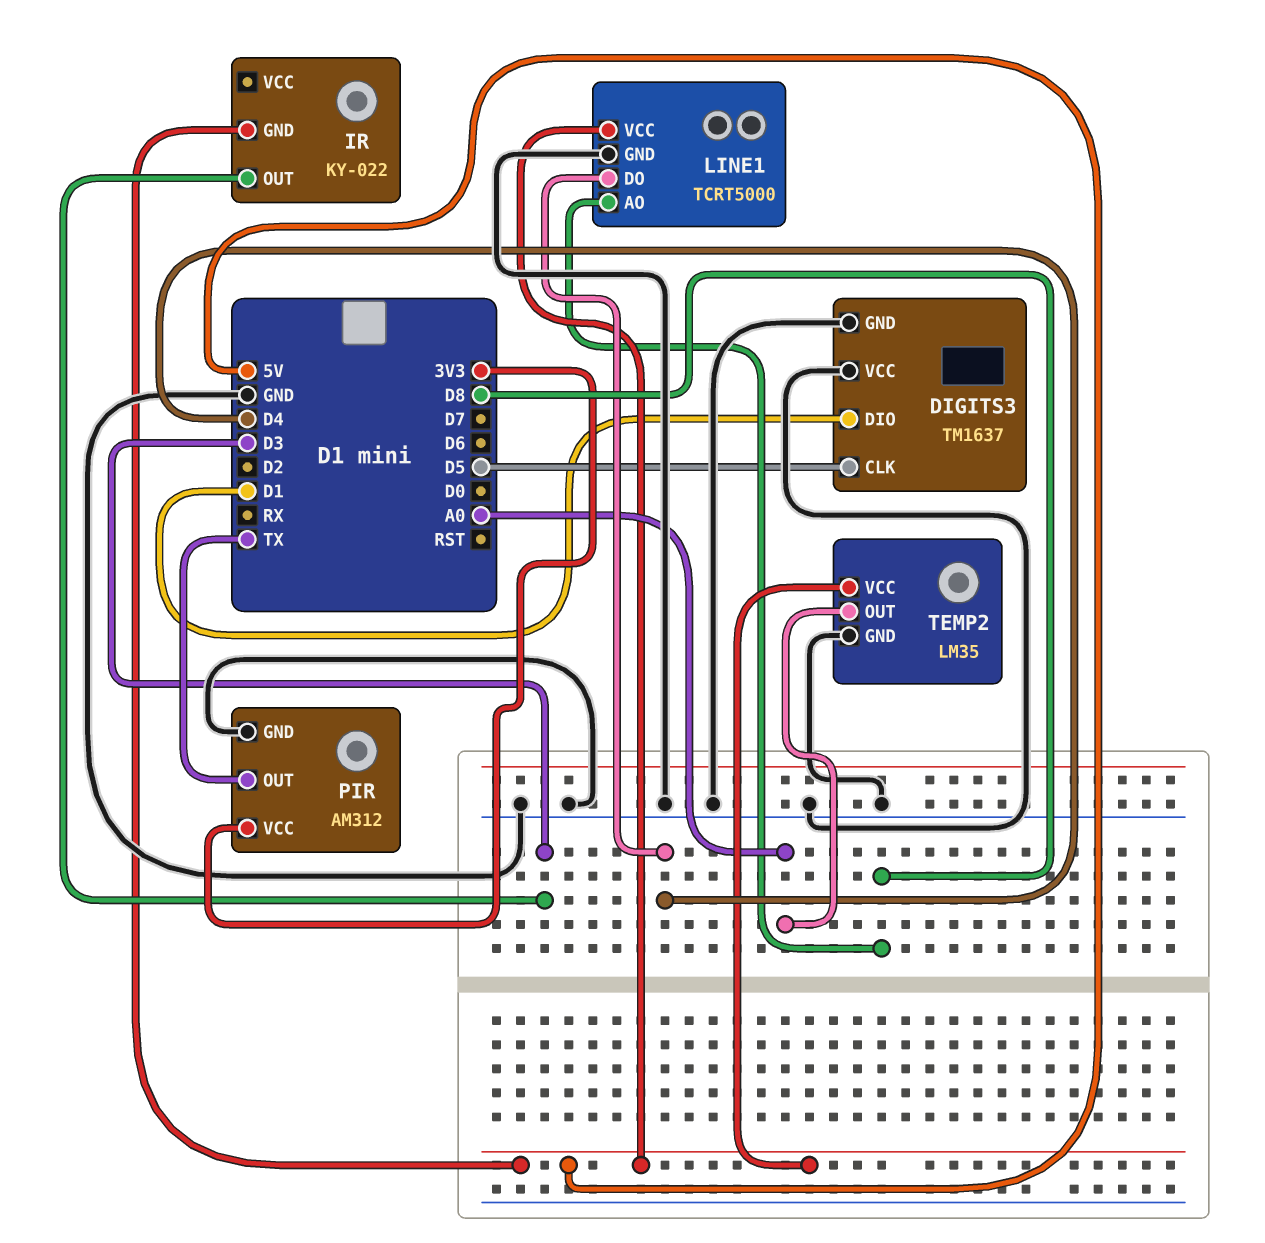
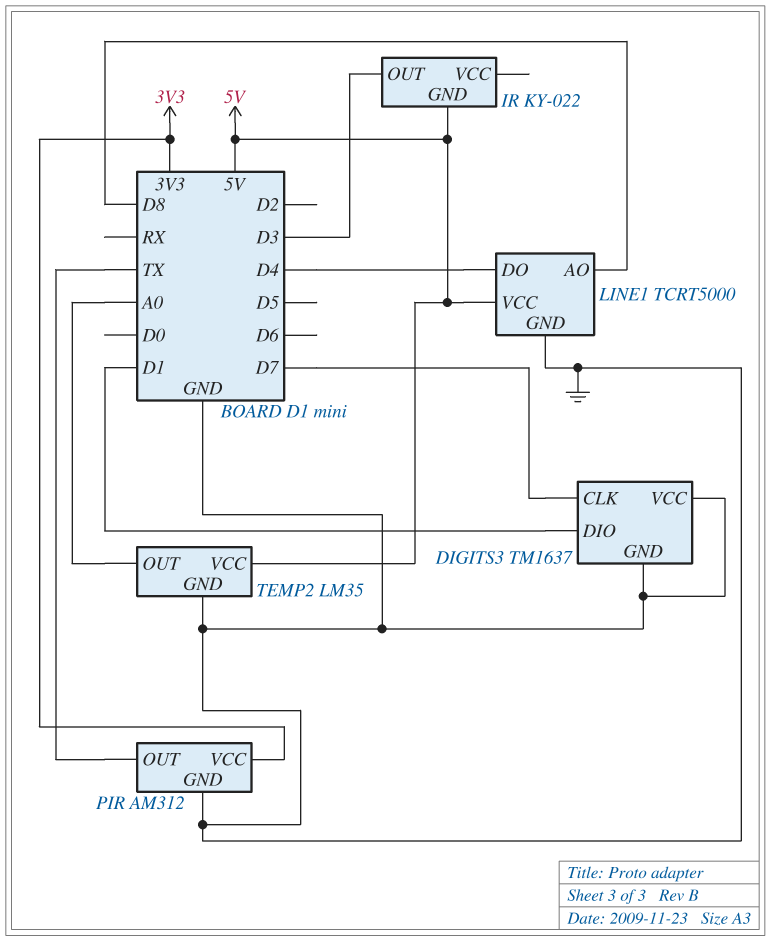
DIGITS3 pin CLK: D5 -> D7

